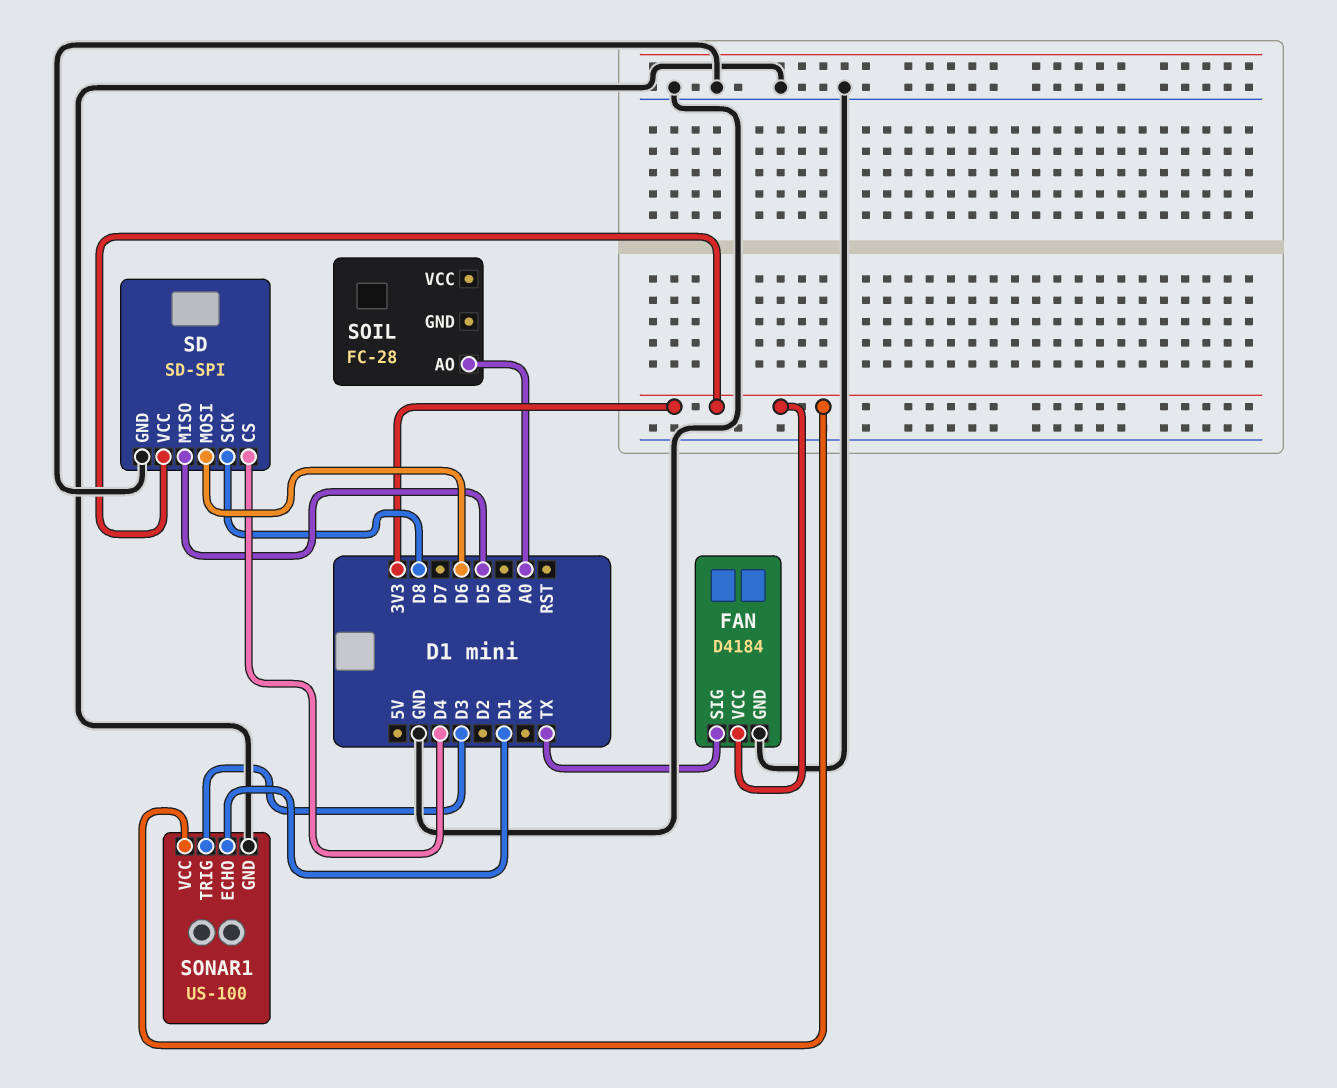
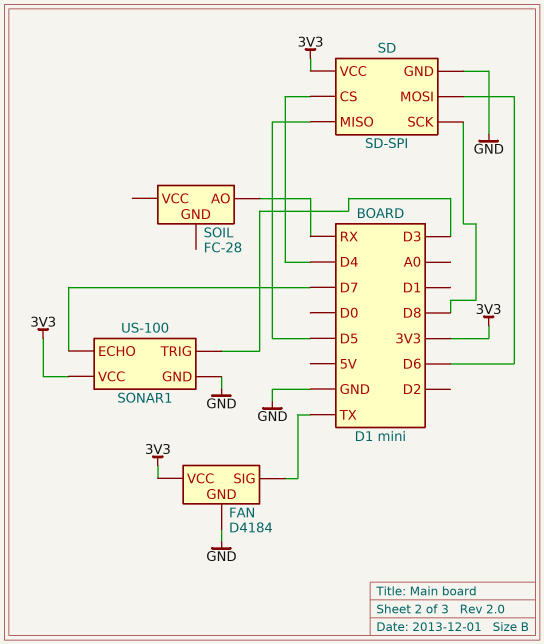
SOIL pin AO: A0 -> RX
SONAR1 pin ECHO: D1 -> D7

